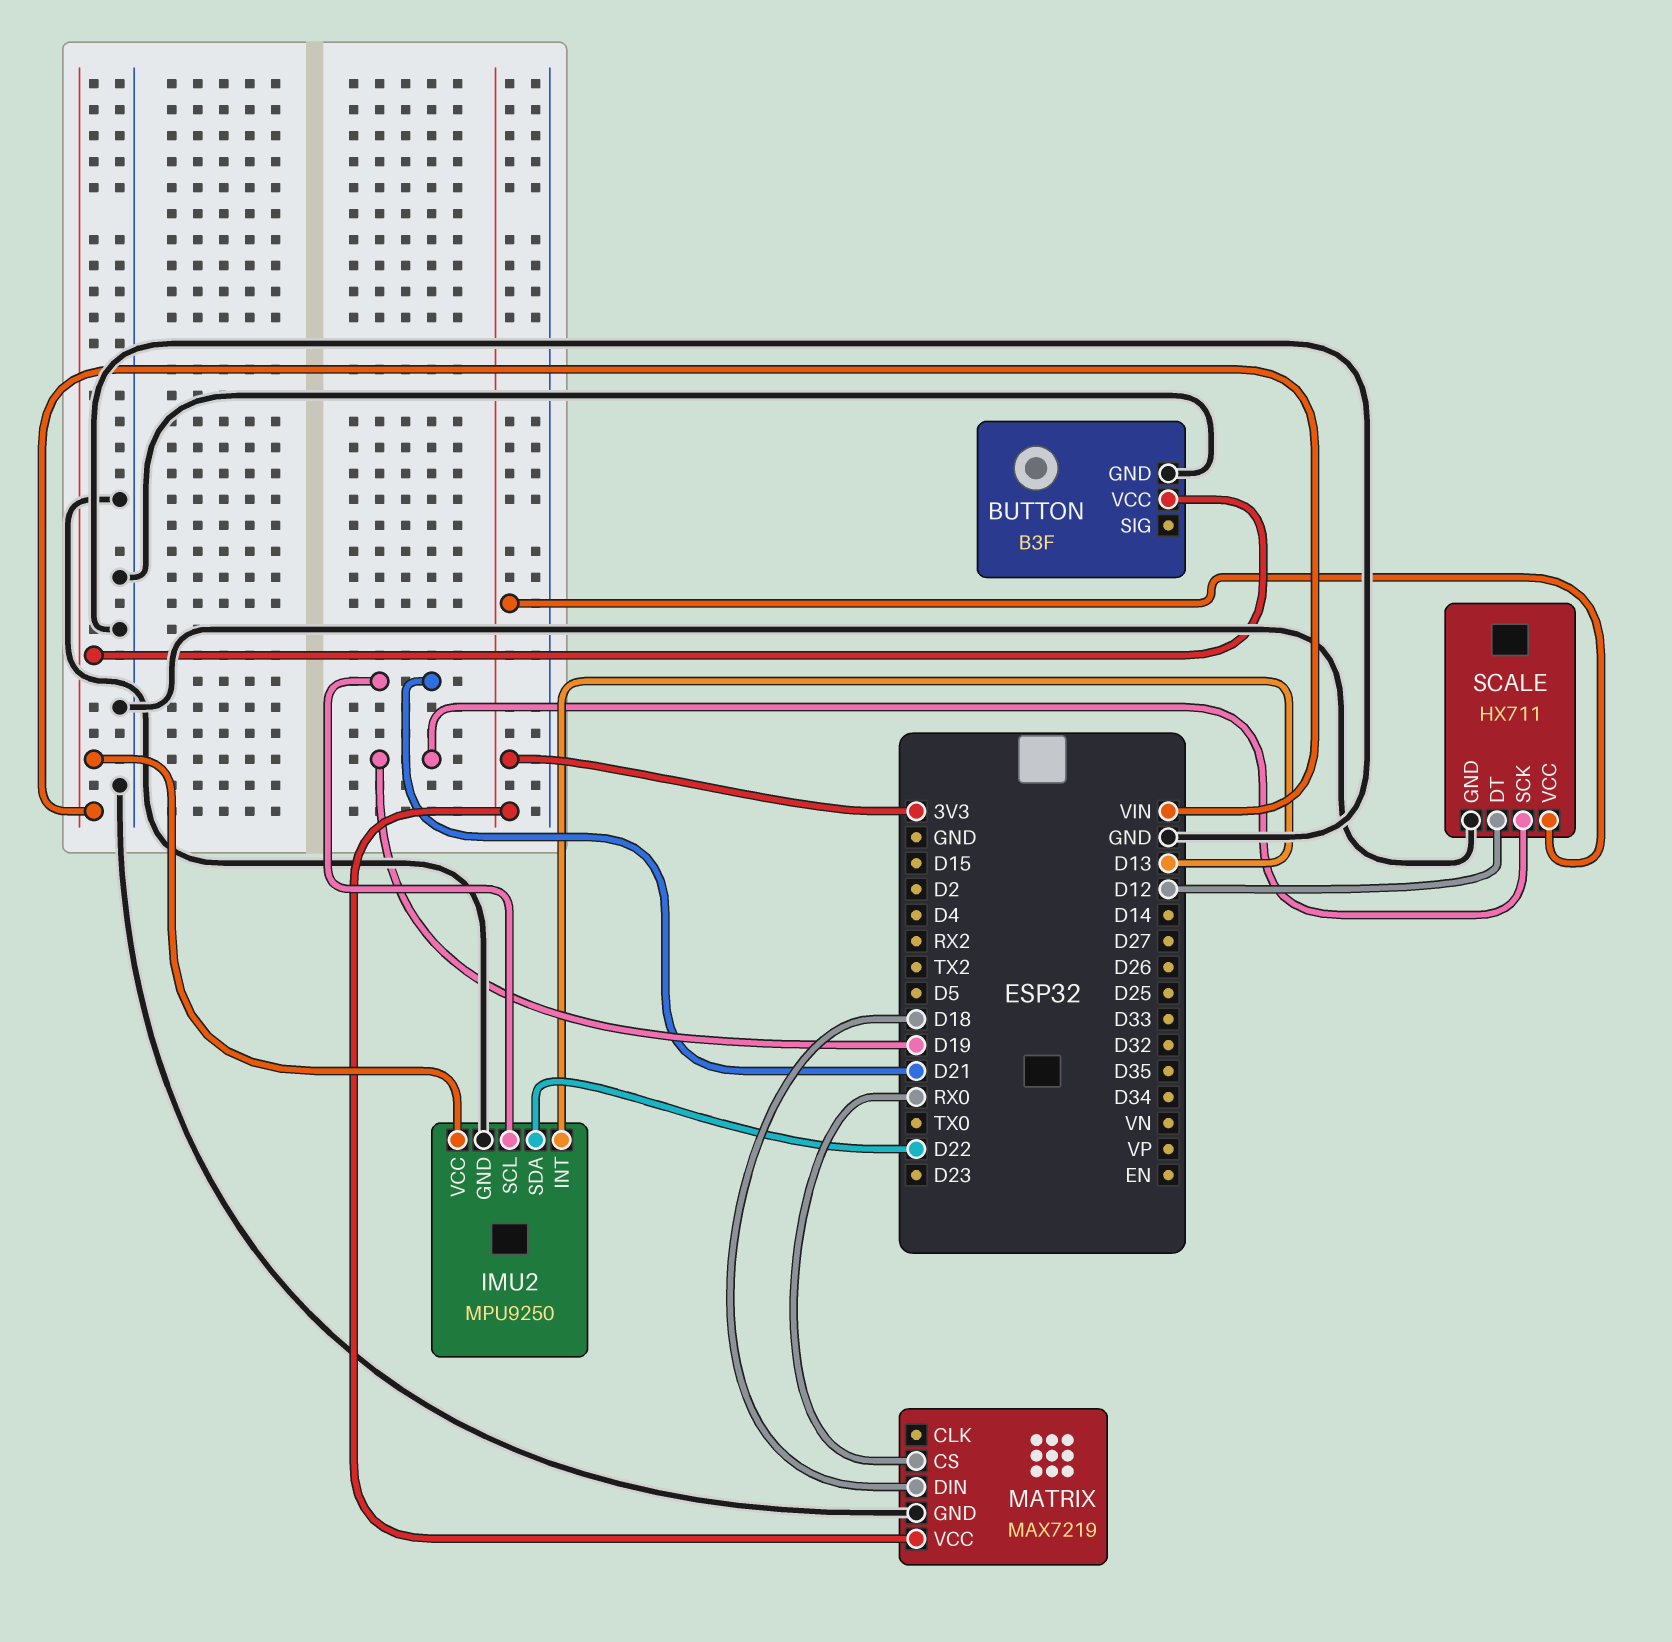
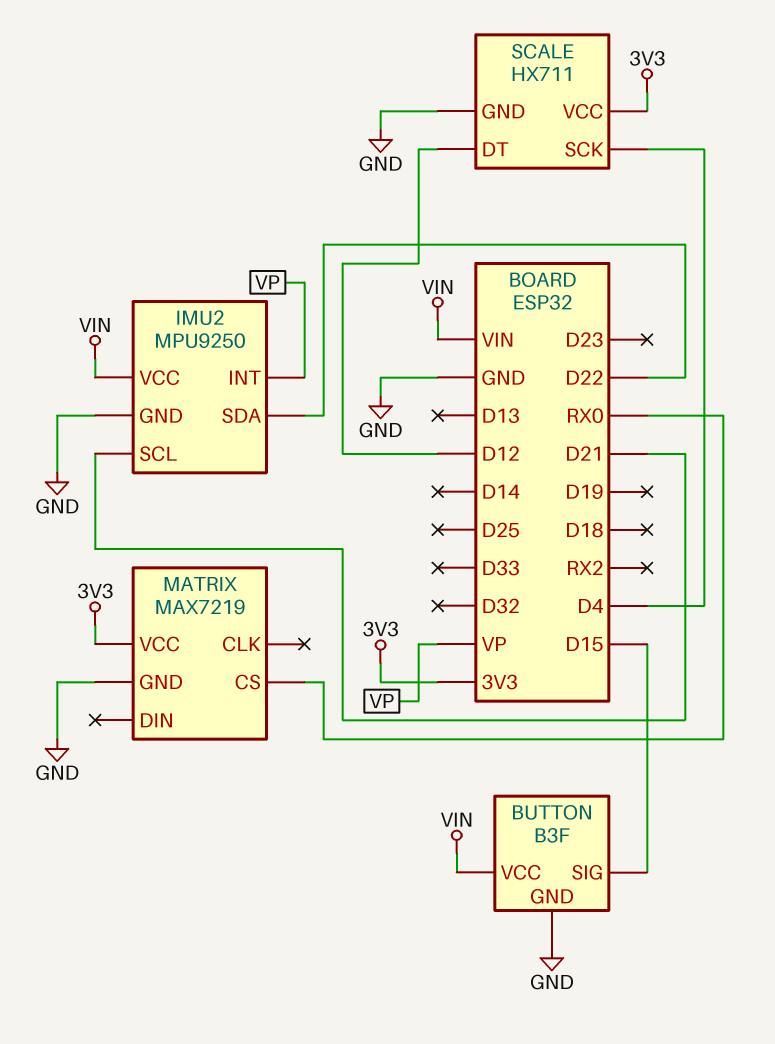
BUTTON pin SIG: none -> D15
IMU2 pin INT: D13 -> VP
MATRIX pin DIN: D18 -> none
SCALE pin SCK: D19 -> D4

